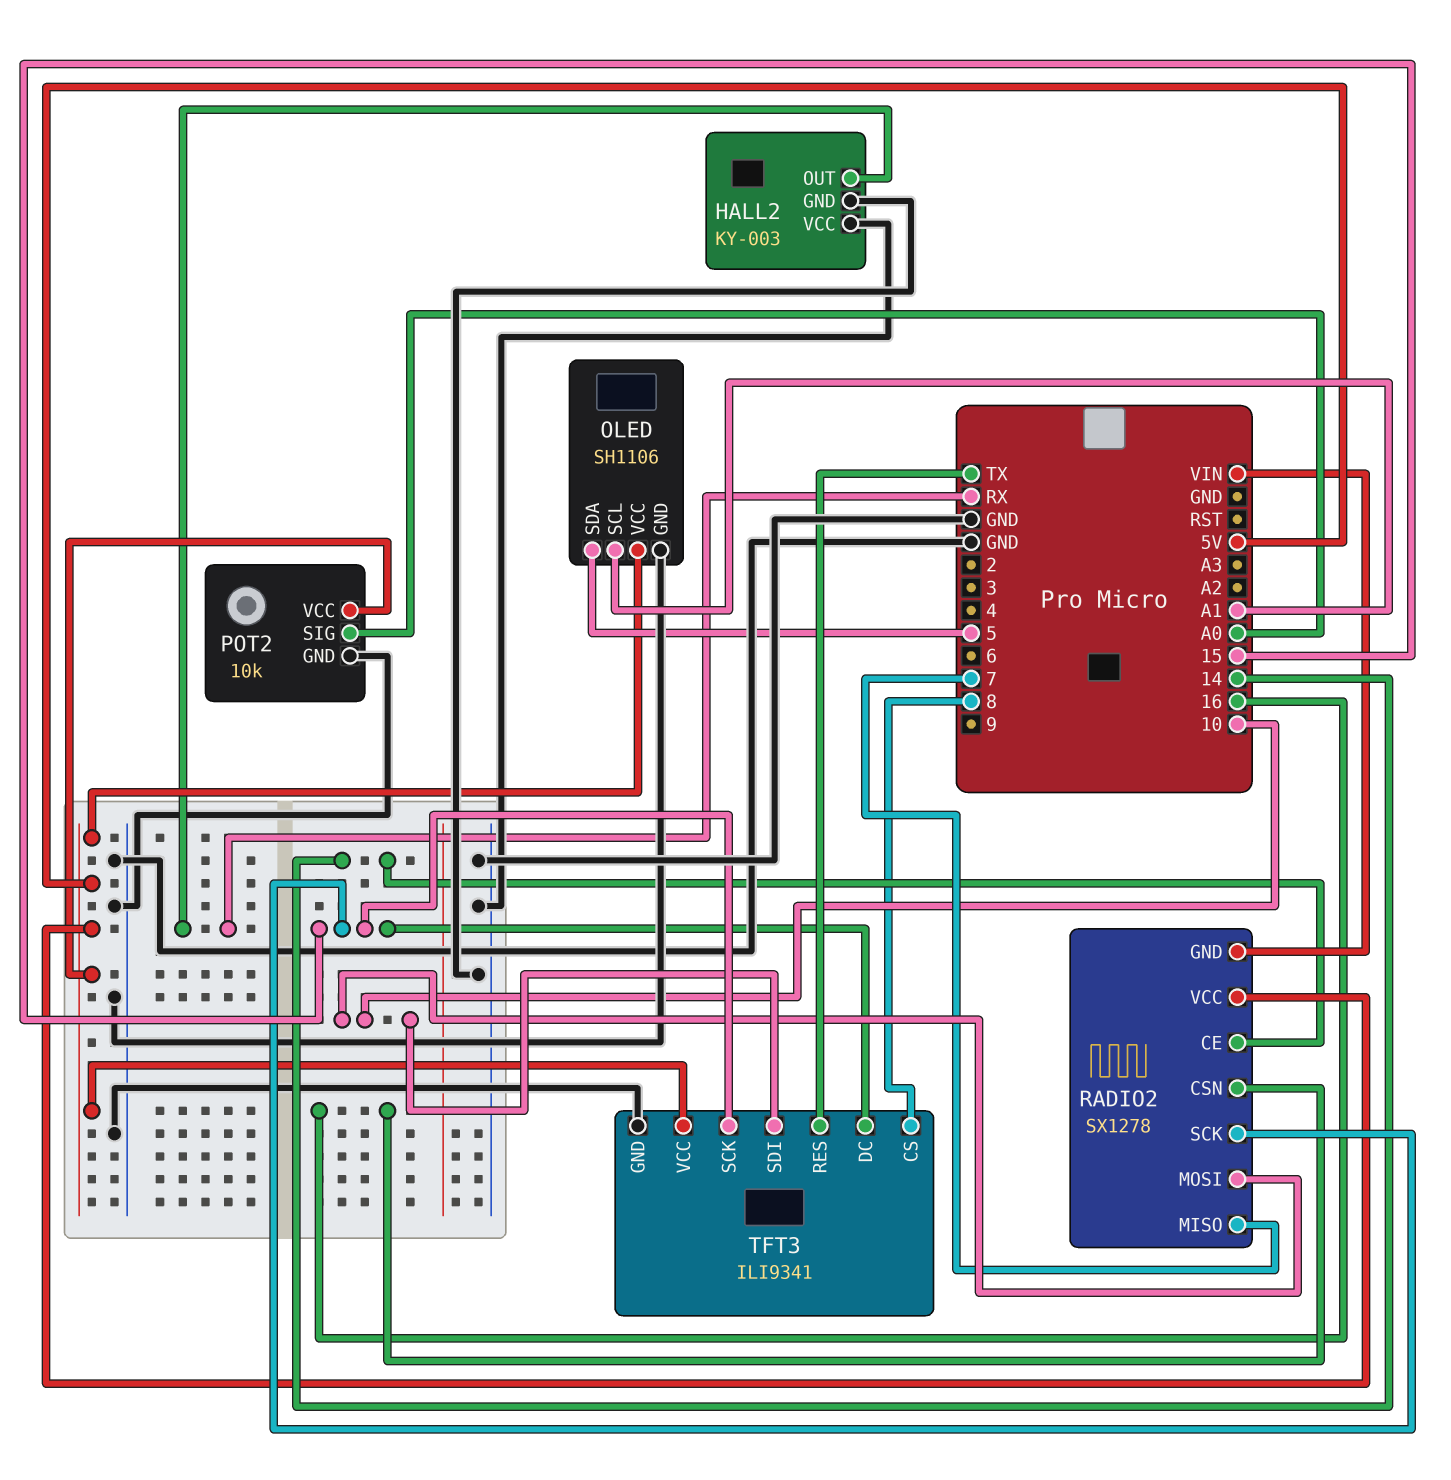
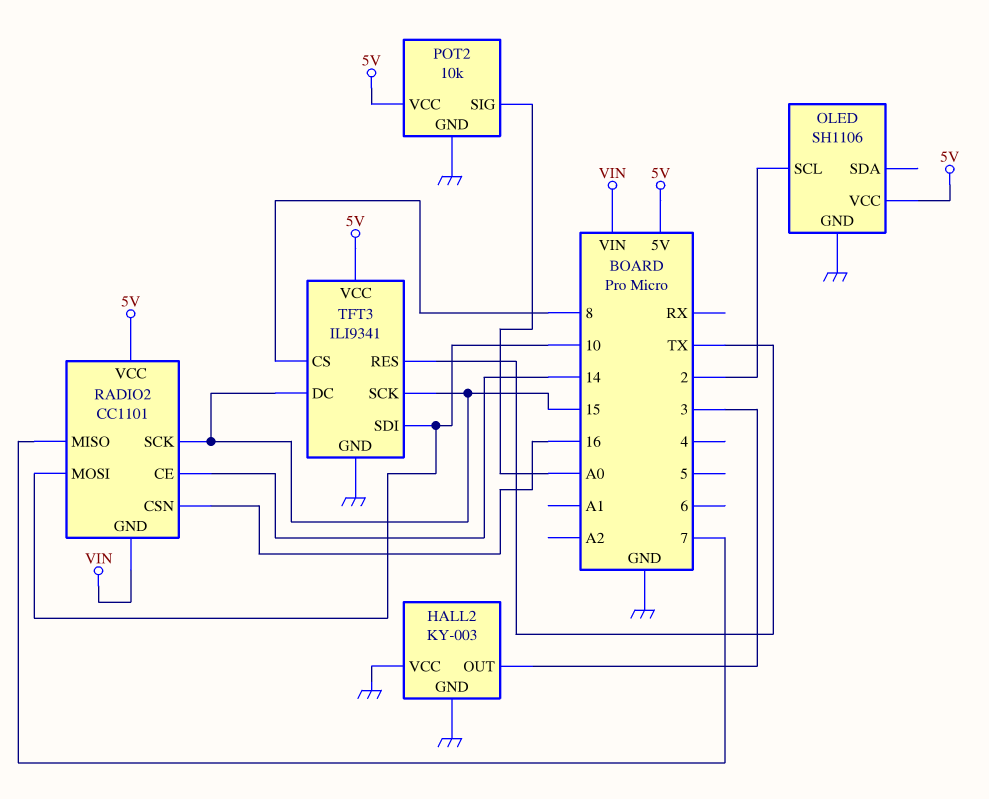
HALL2 pin OUT: RX -> 3
OLED pin SCL: A1 -> 2
OLED pin SDA: 5 -> none
RADIO2: SX1278 -> CC1101

